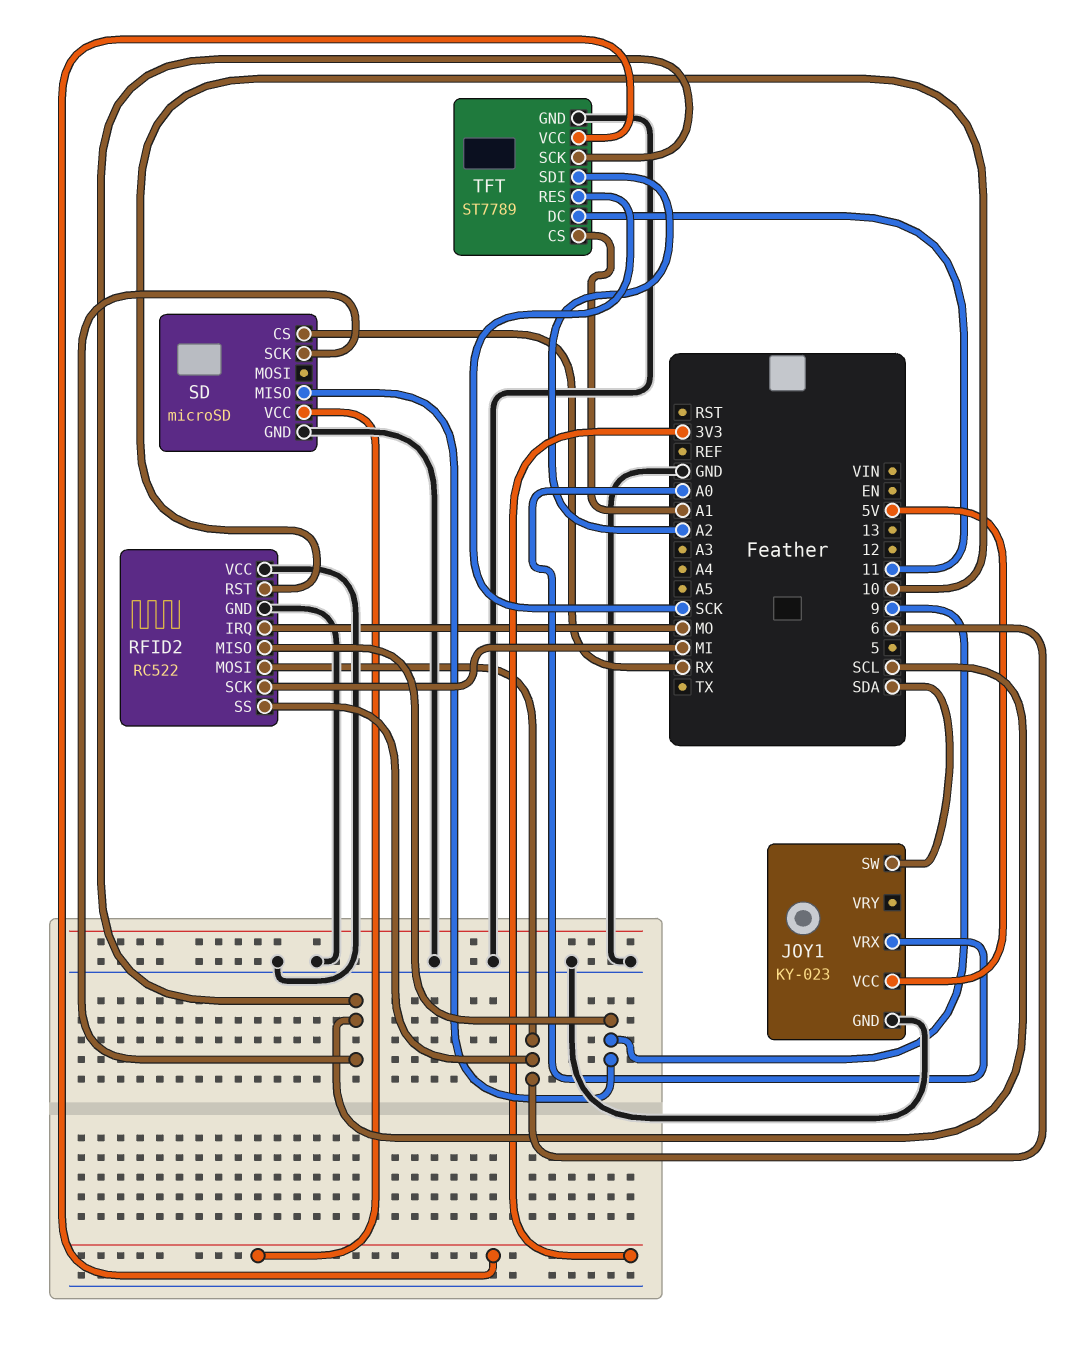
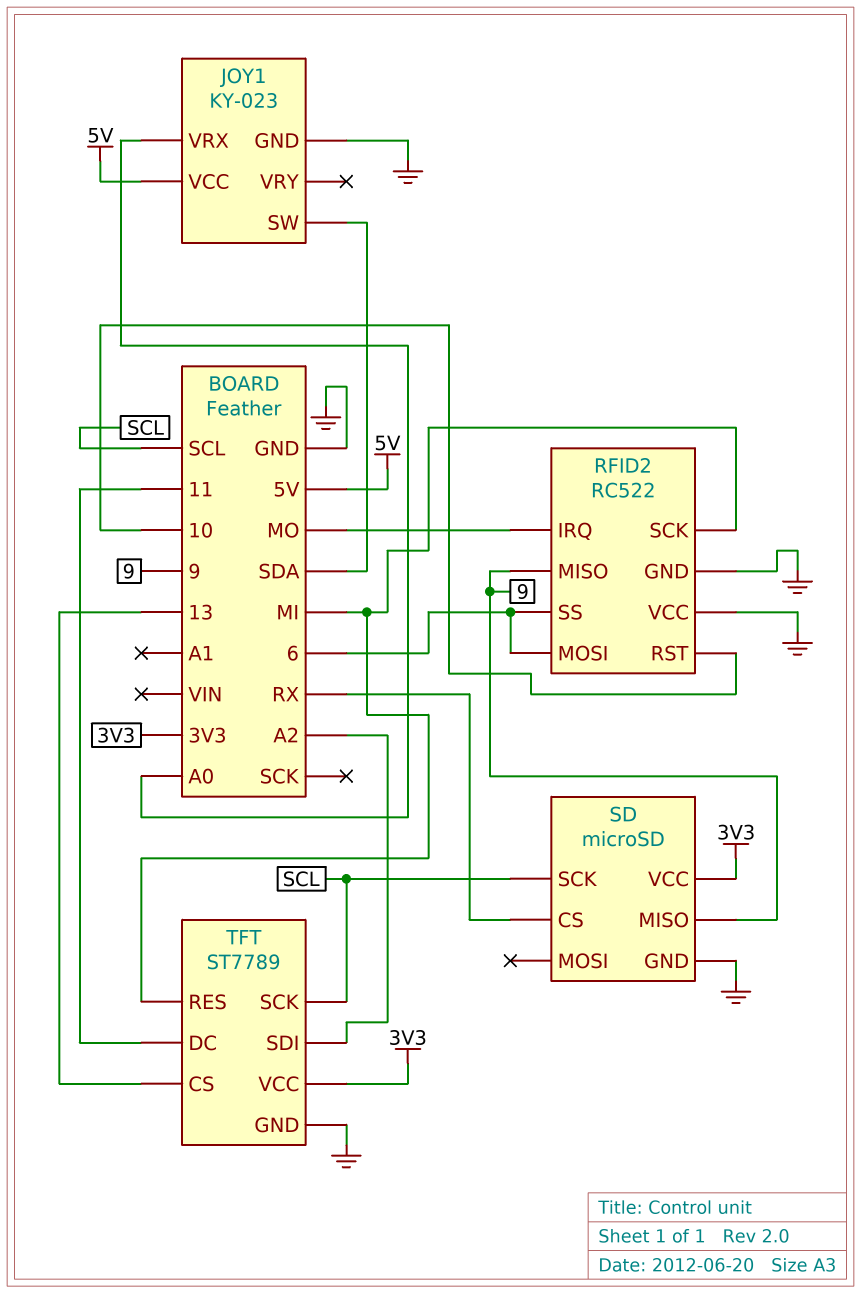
TFT pin CS: A1 -> 13
TFT pin RES: SCK -> MI

